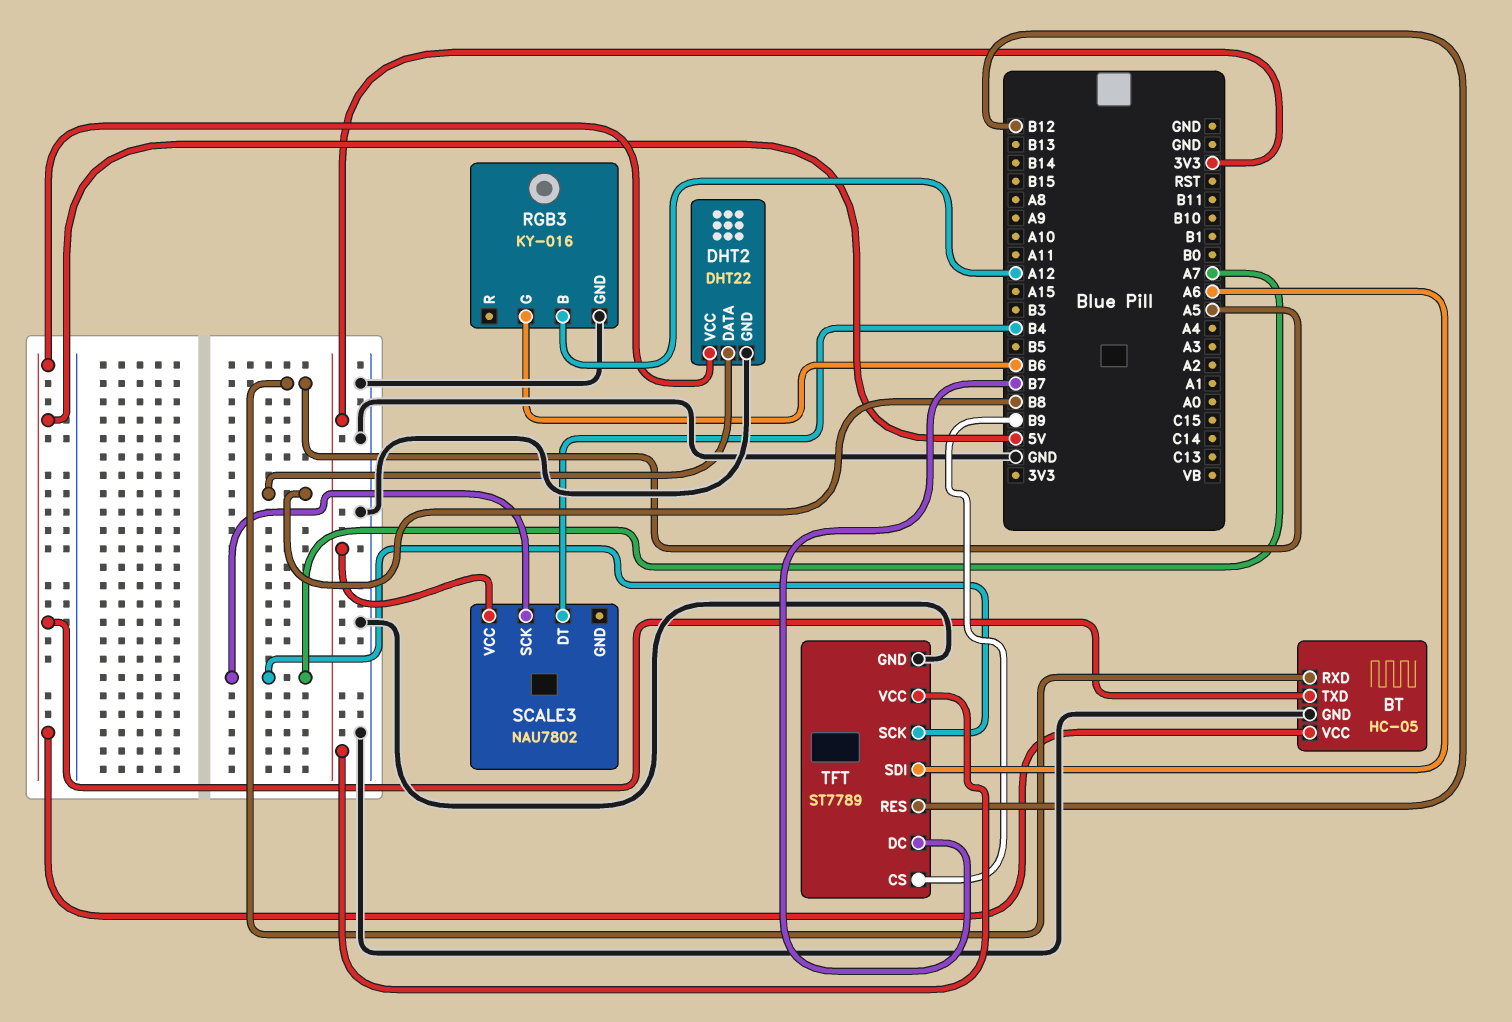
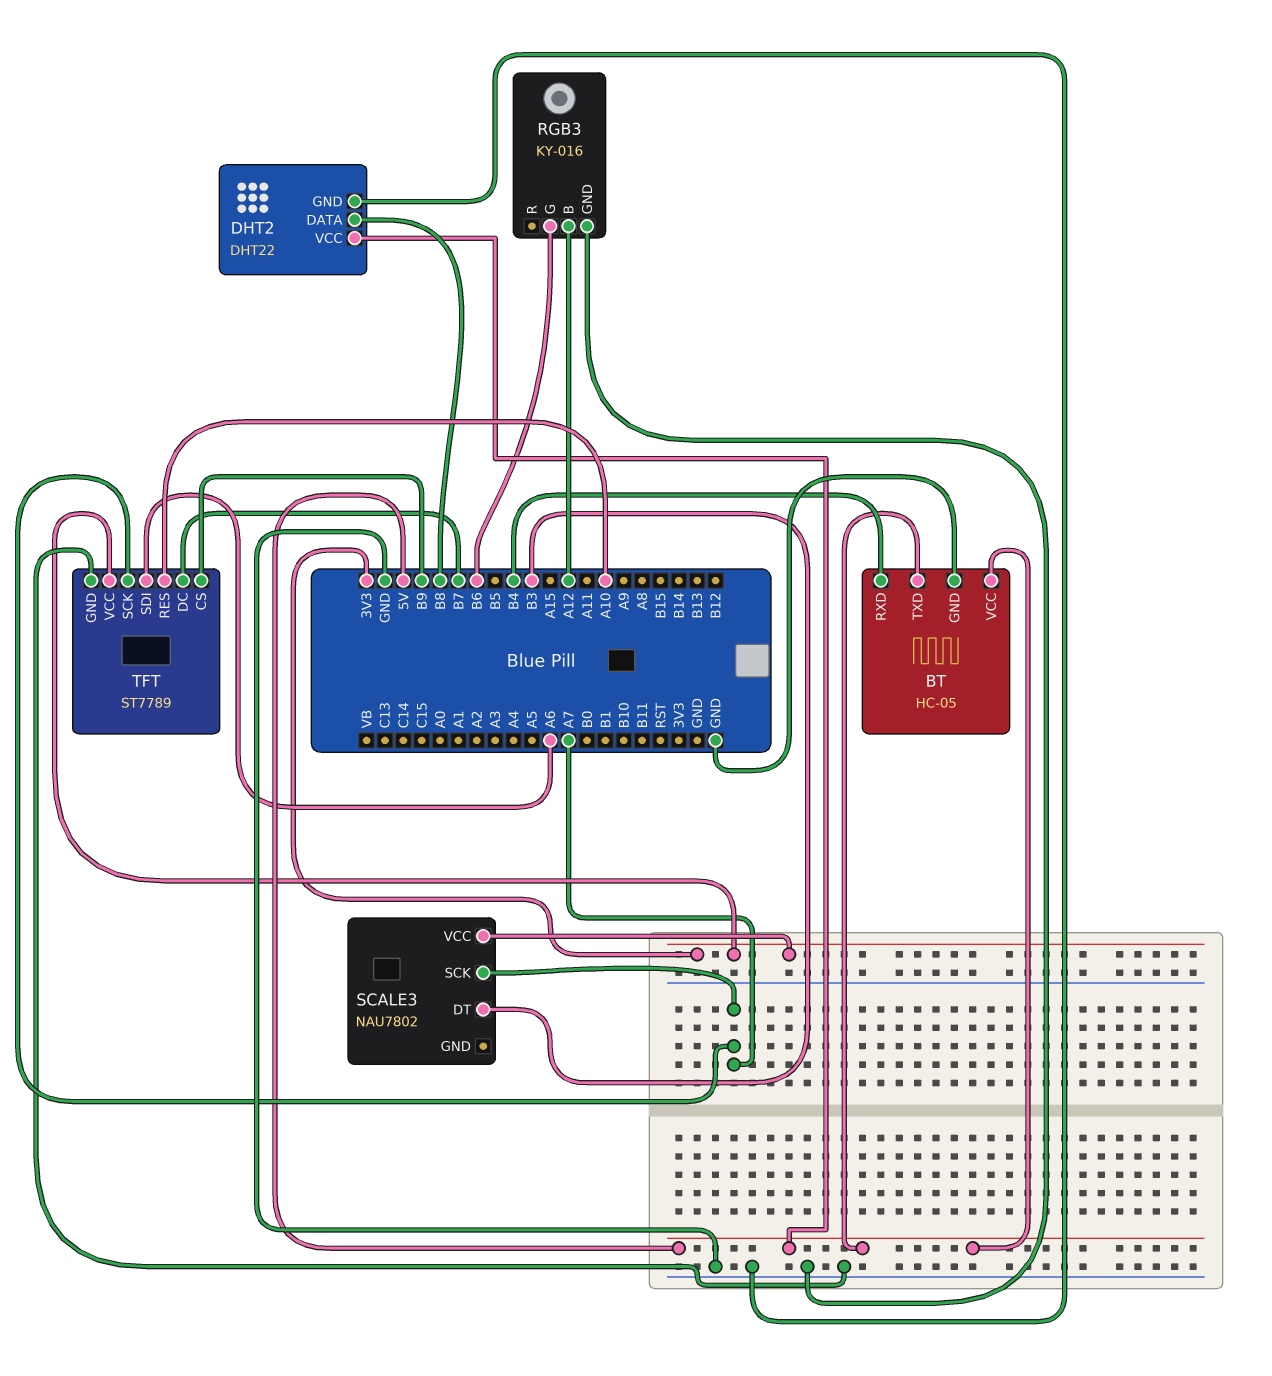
BT pin RXD: A5 -> B4
SCALE3 pin DT: B4 -> B3
TFT pin RES: B12 -> A10

